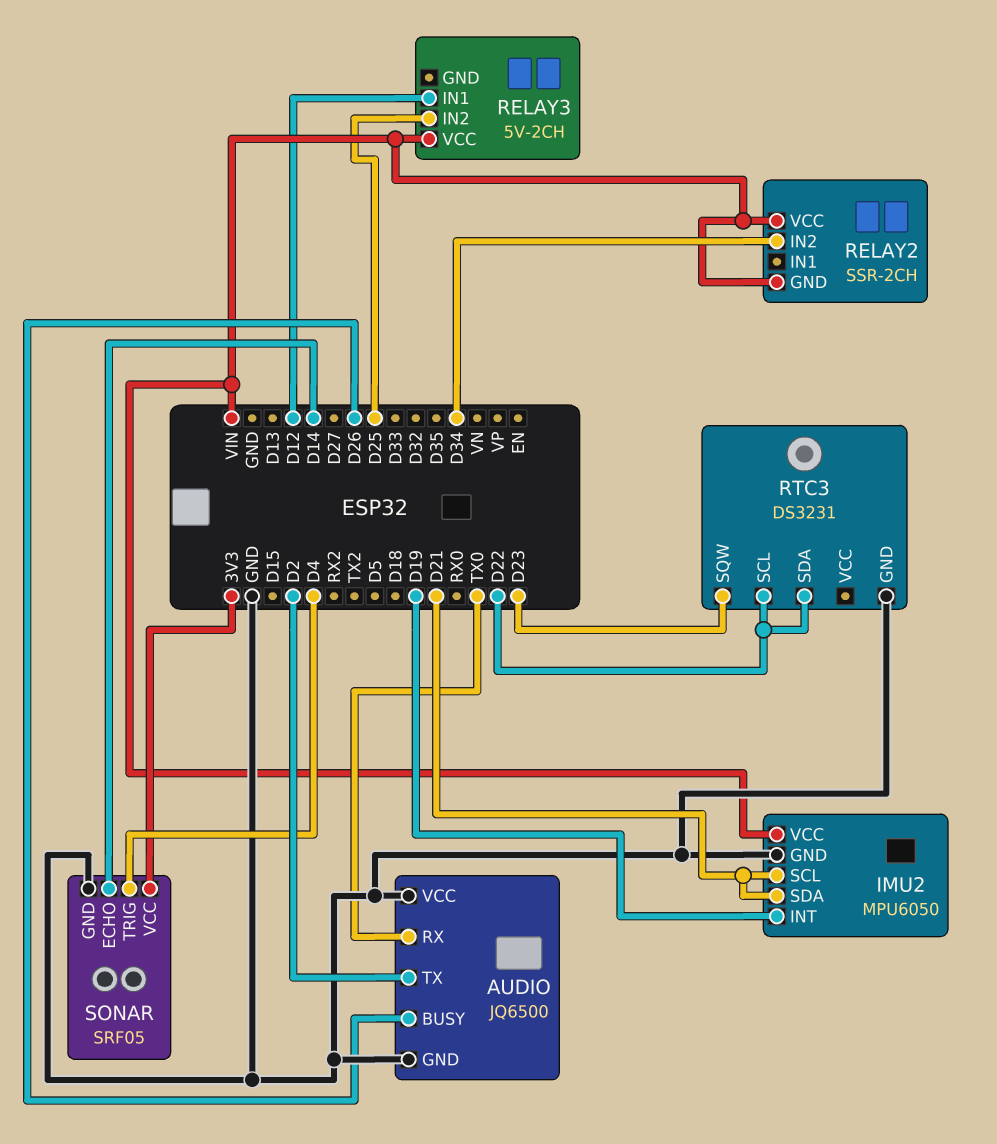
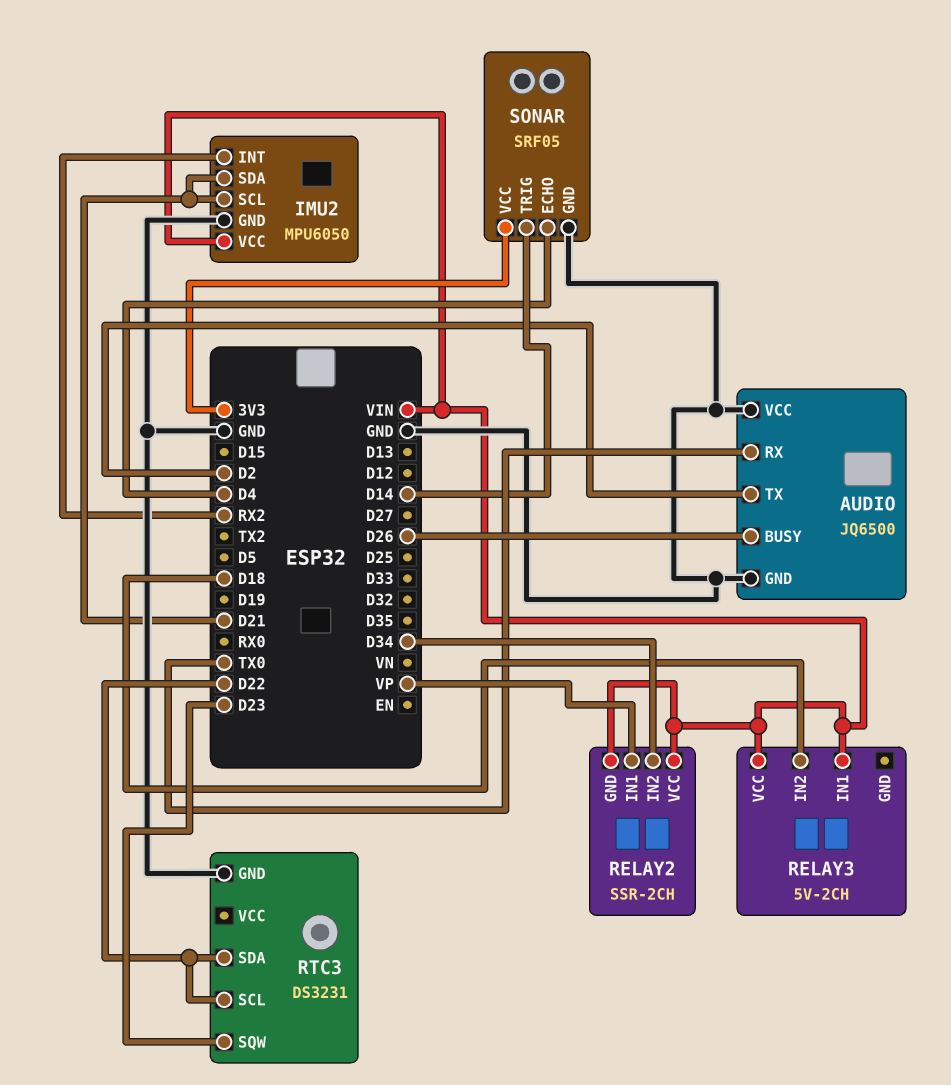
IMU2 pin INT: D19 -> RX2
RELAY2 pin IN1: none -> VP
RELAY3 pin IN1: D12 -> VIN
RELAY3 pin IN2: D25 -> D18
SONAR pin ECHO: D14 -> D4
SONAR pin TRIG: D4 -> D14

